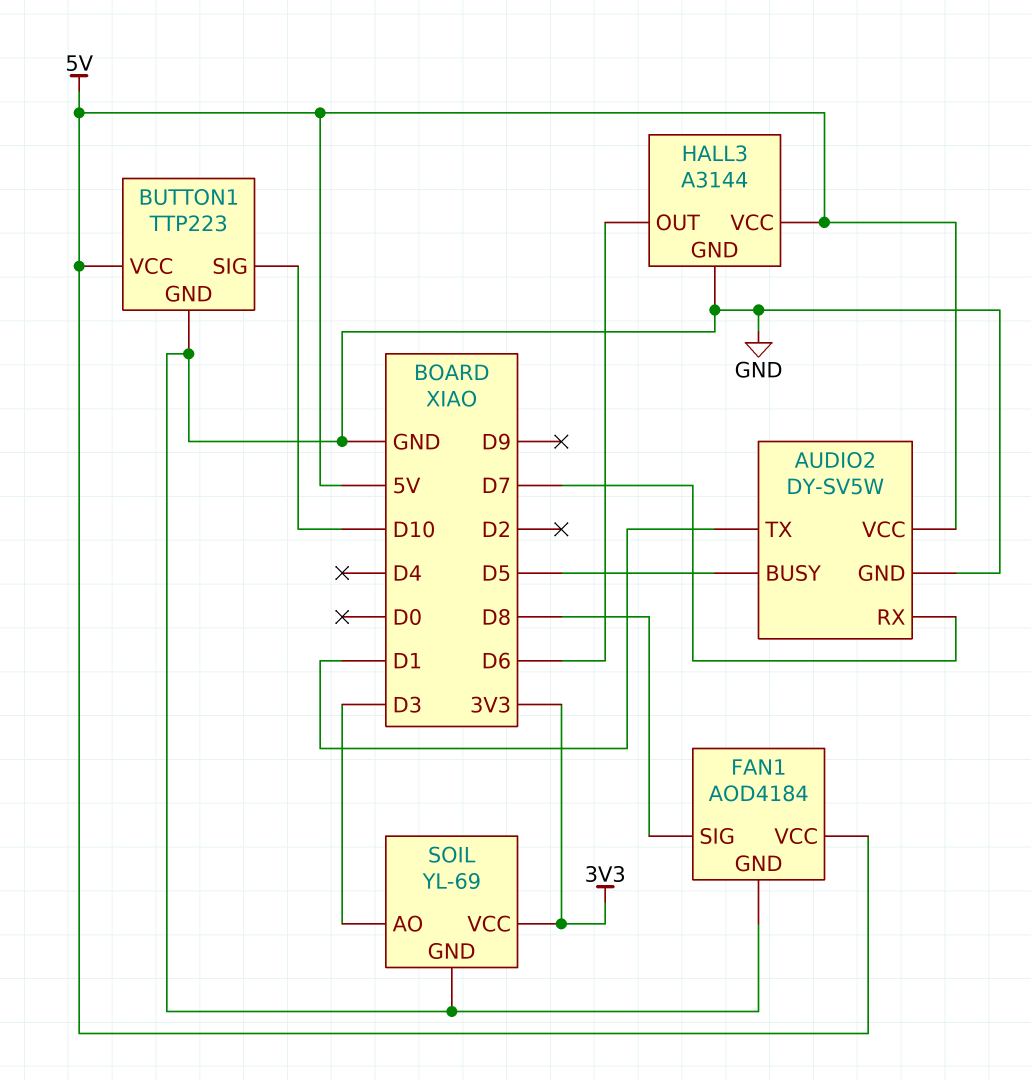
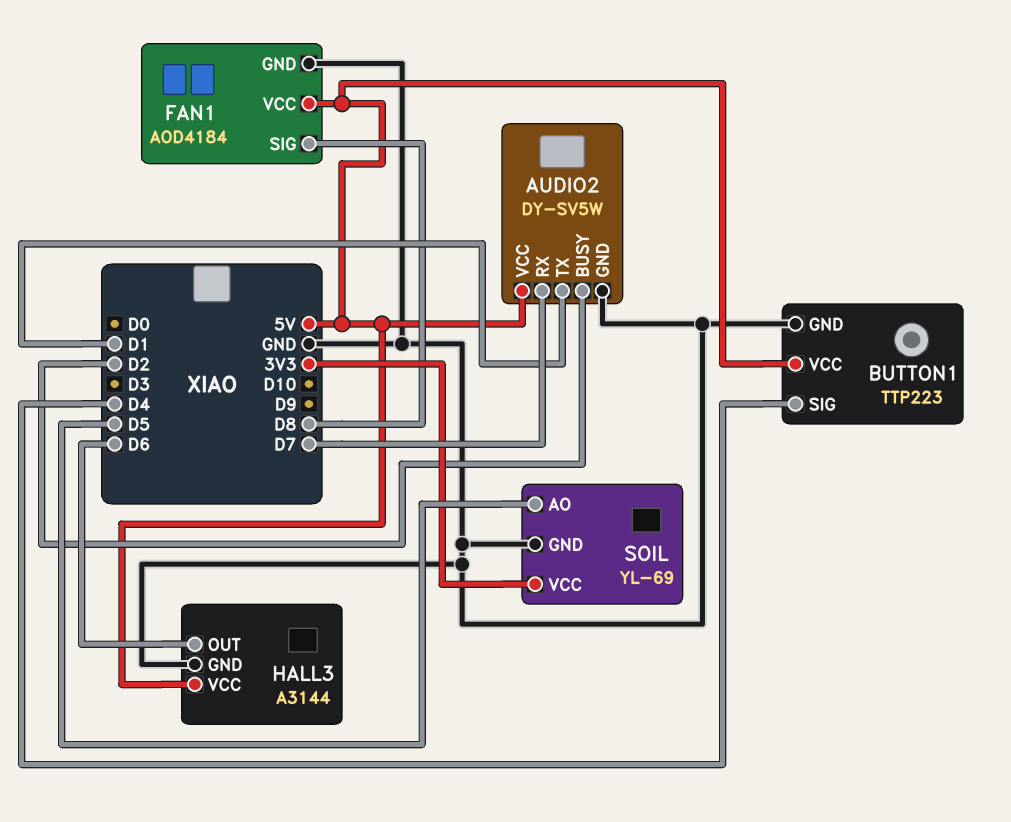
AUDIO2 pin BUSY: D5 -> D2
BUTTON1 pin SIG: D10 -> D4
SOIL pin AO: D3 -> D5

